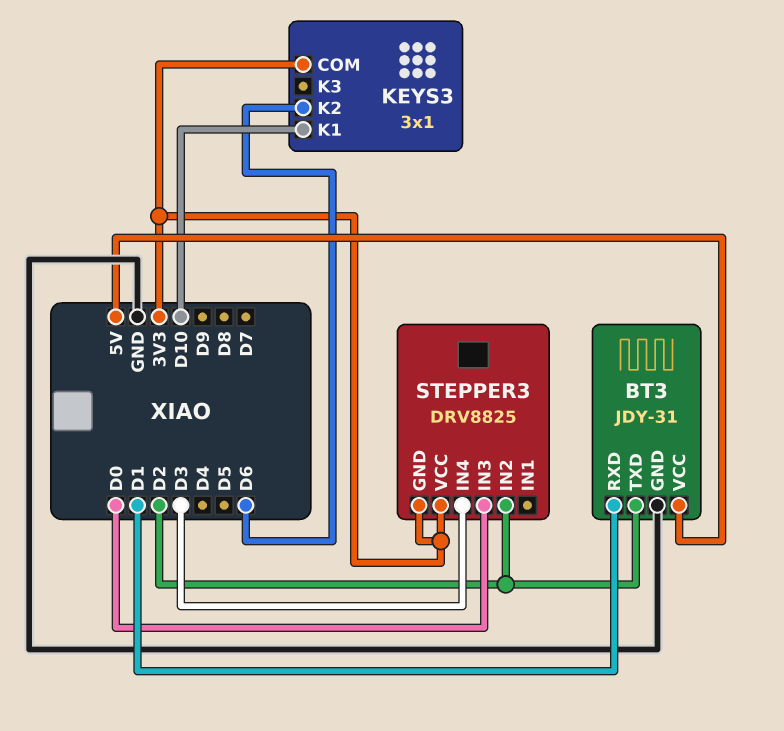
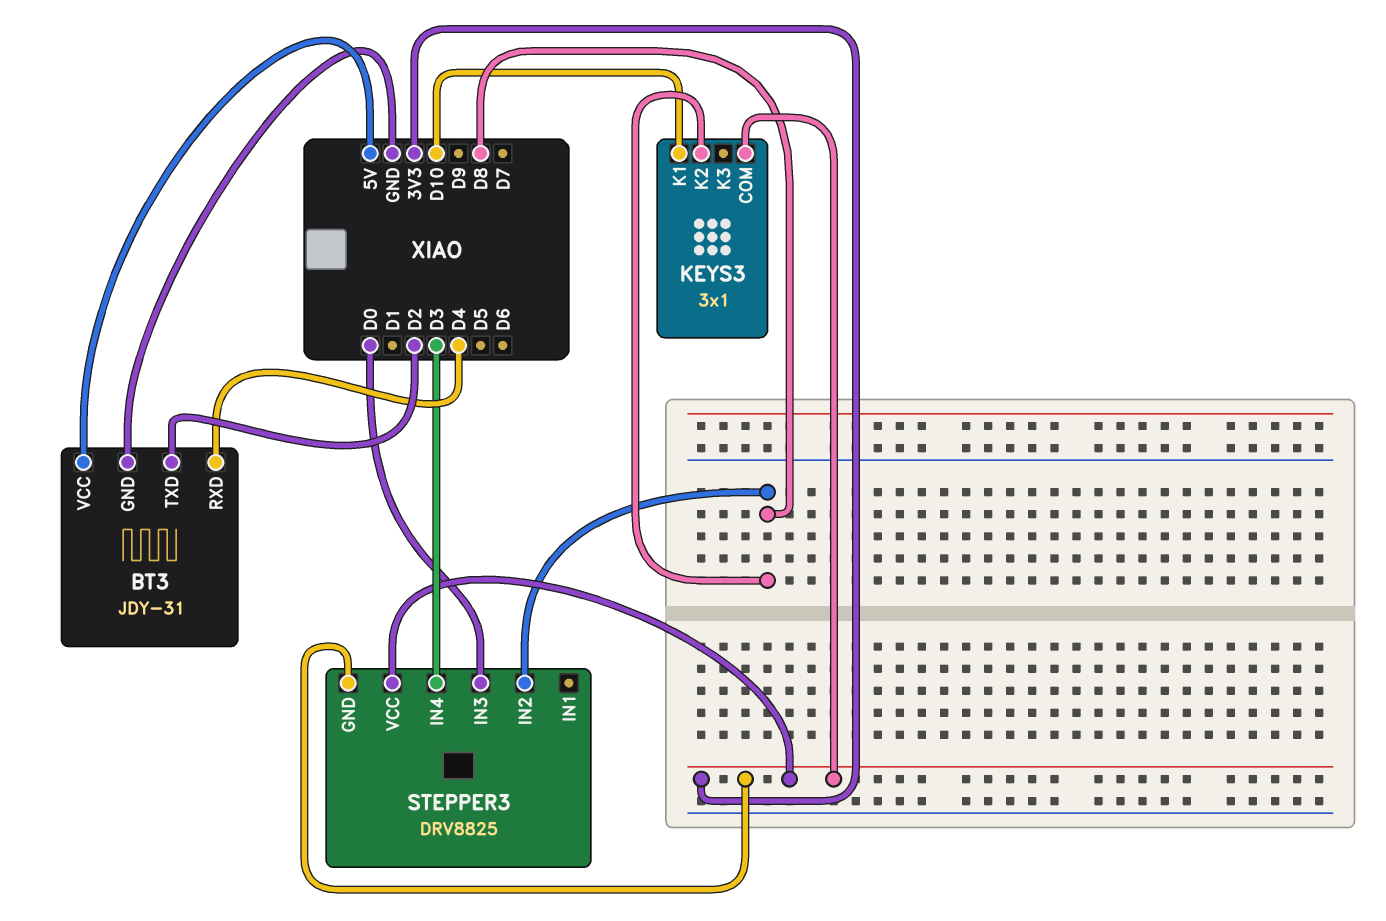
BT3 pin RXD: D1 -> D4
KEYS3 pin K2: D6 -> D8
STEPPER3 pin IN2: D2 -> D8

